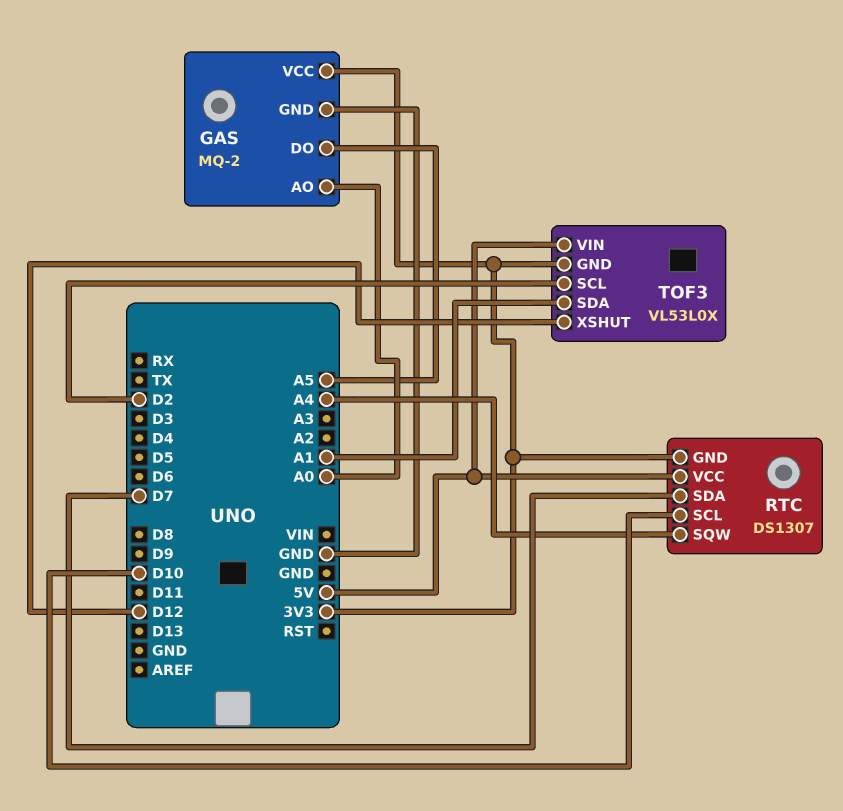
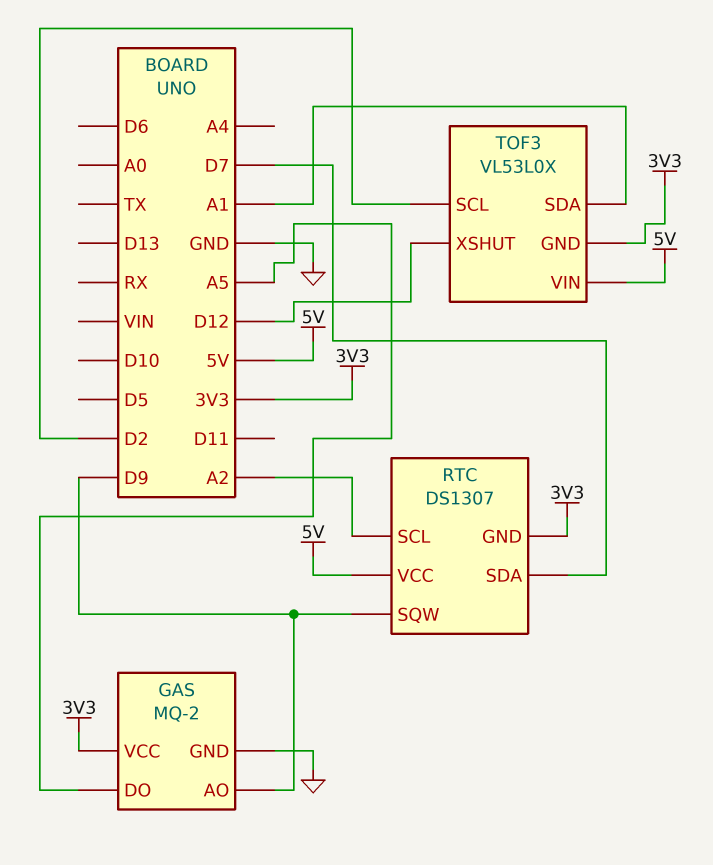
GAS pin AO: A0 -> D9
RTC pin SCL: D10 -> A2
RTC pin SQW: A4 -> D9

